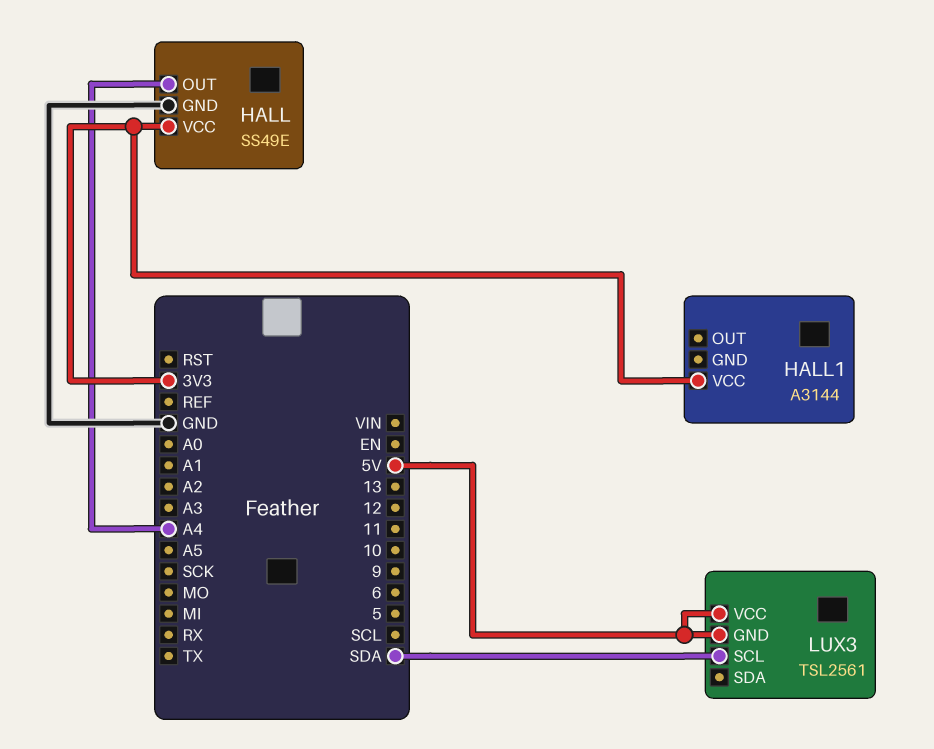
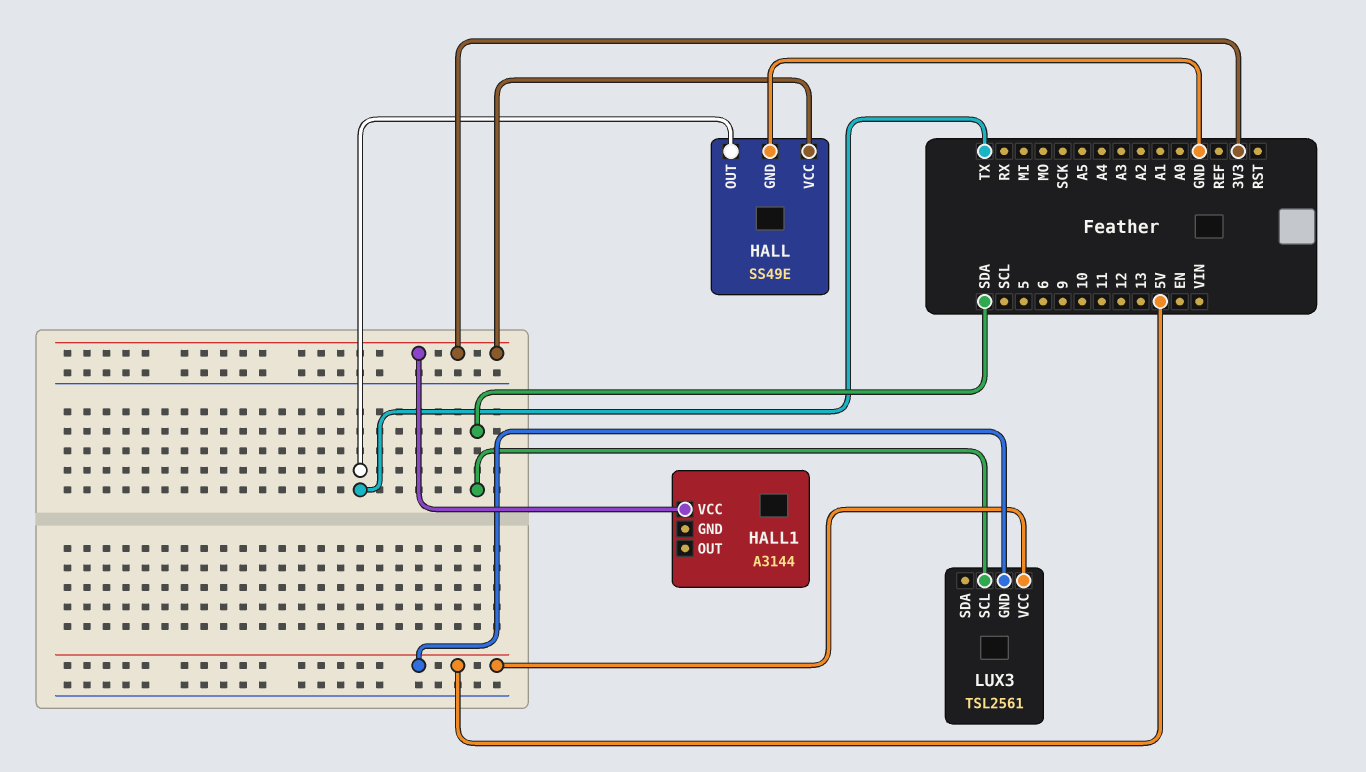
HALL pin OUT: A4 -> TX

